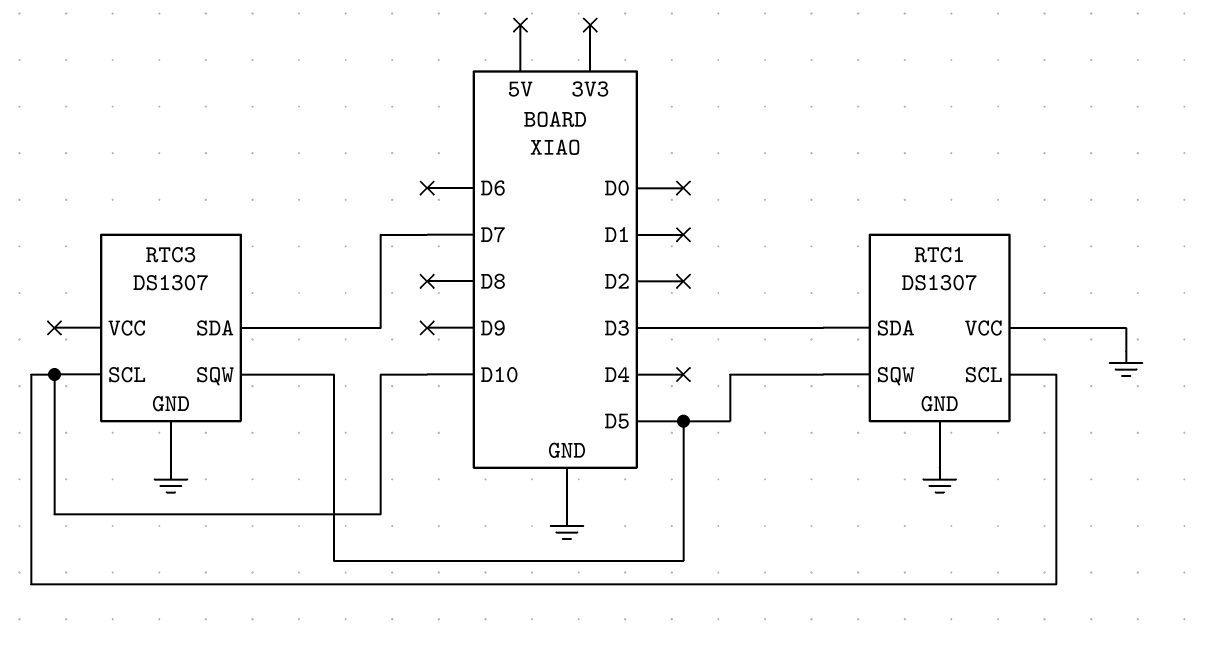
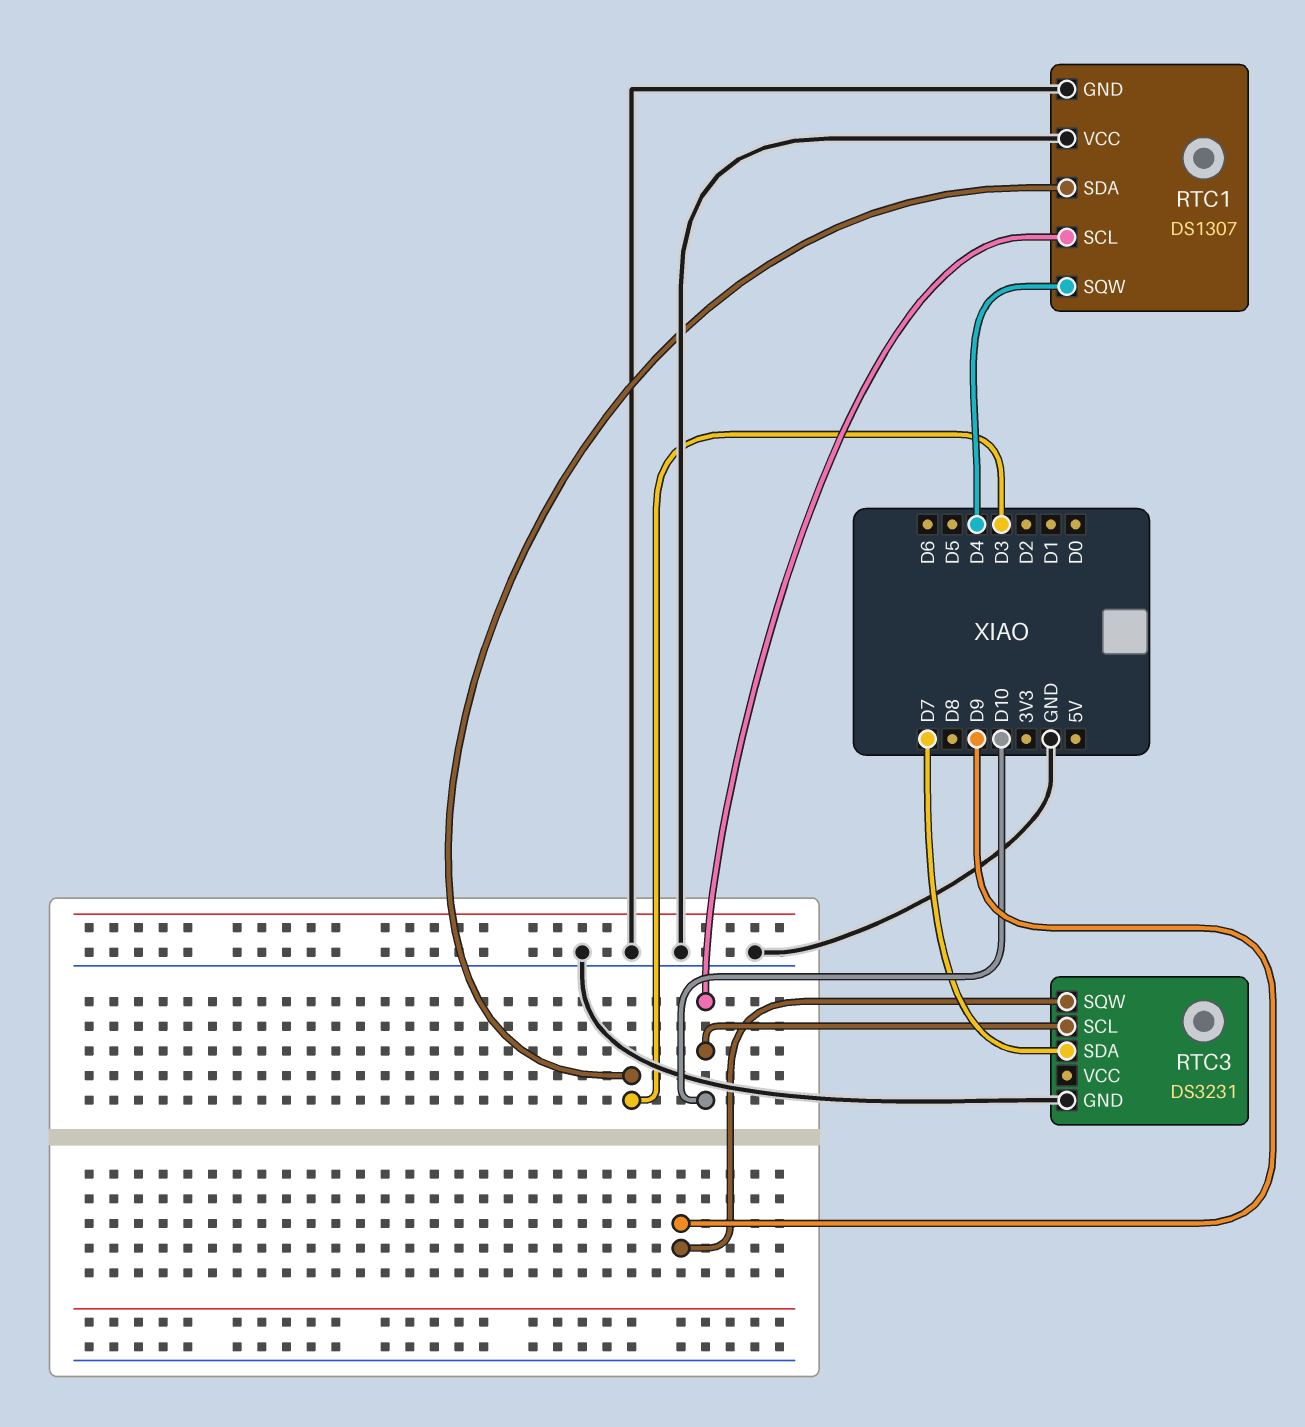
RTC1 pin SQW: D5 -> D4
RTC3: DS1307 -> DS3231
RTC3 pin SQW: D5 -> D9

